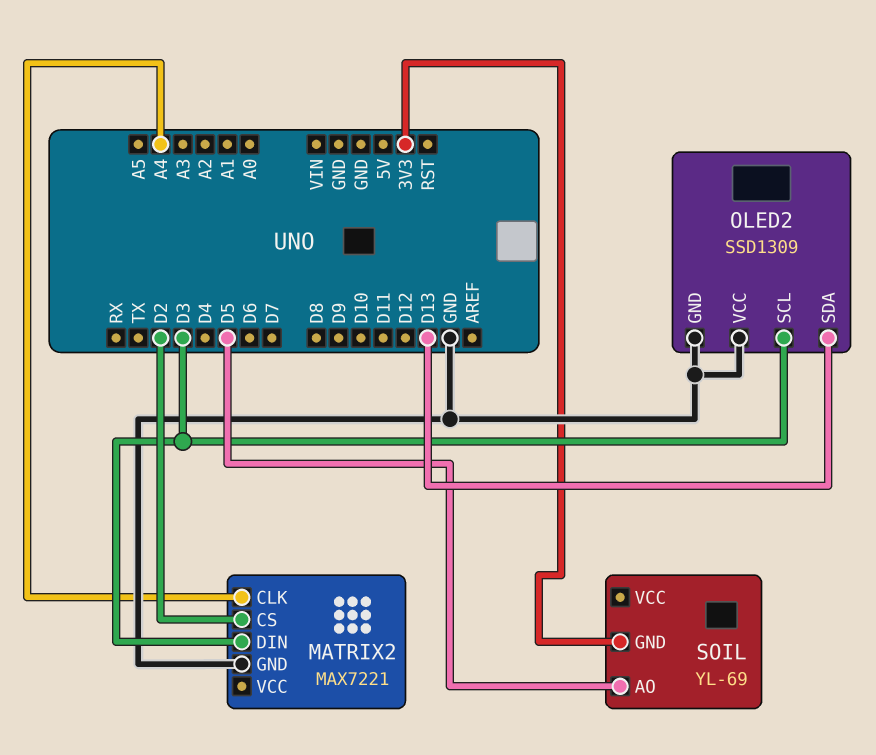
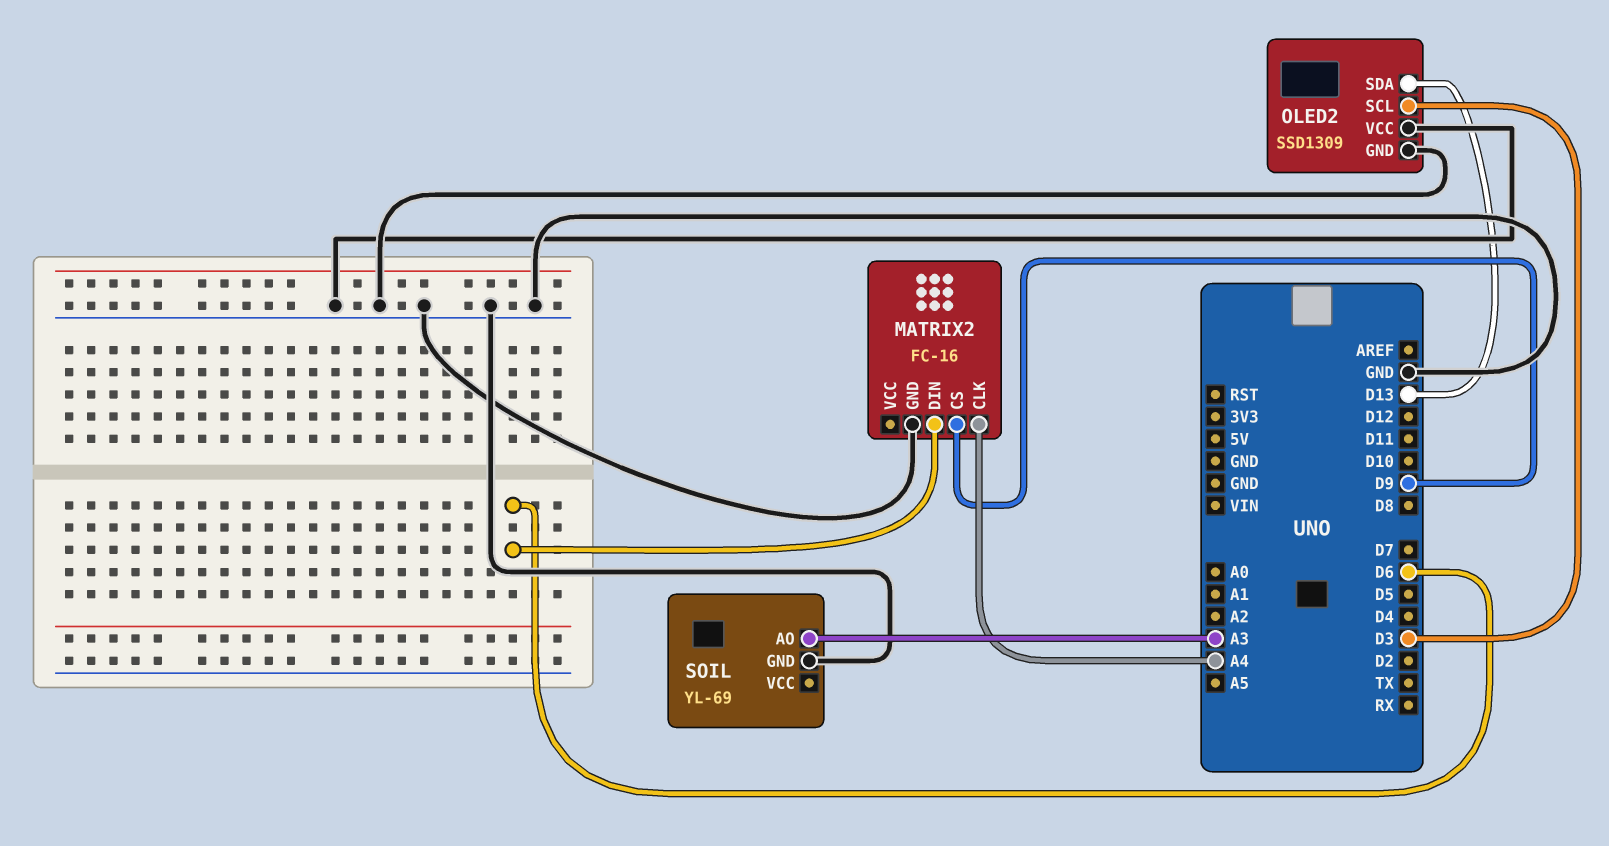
MATRIX2: MAX7221 -> FC-16
MATRIX2 pin CS: D2 -> D9
MATRIX2 pin DIN: D3 -> D6
SOIL pin AO: D5 -> A3
SOIL pin GND: 3V3 -> GND

